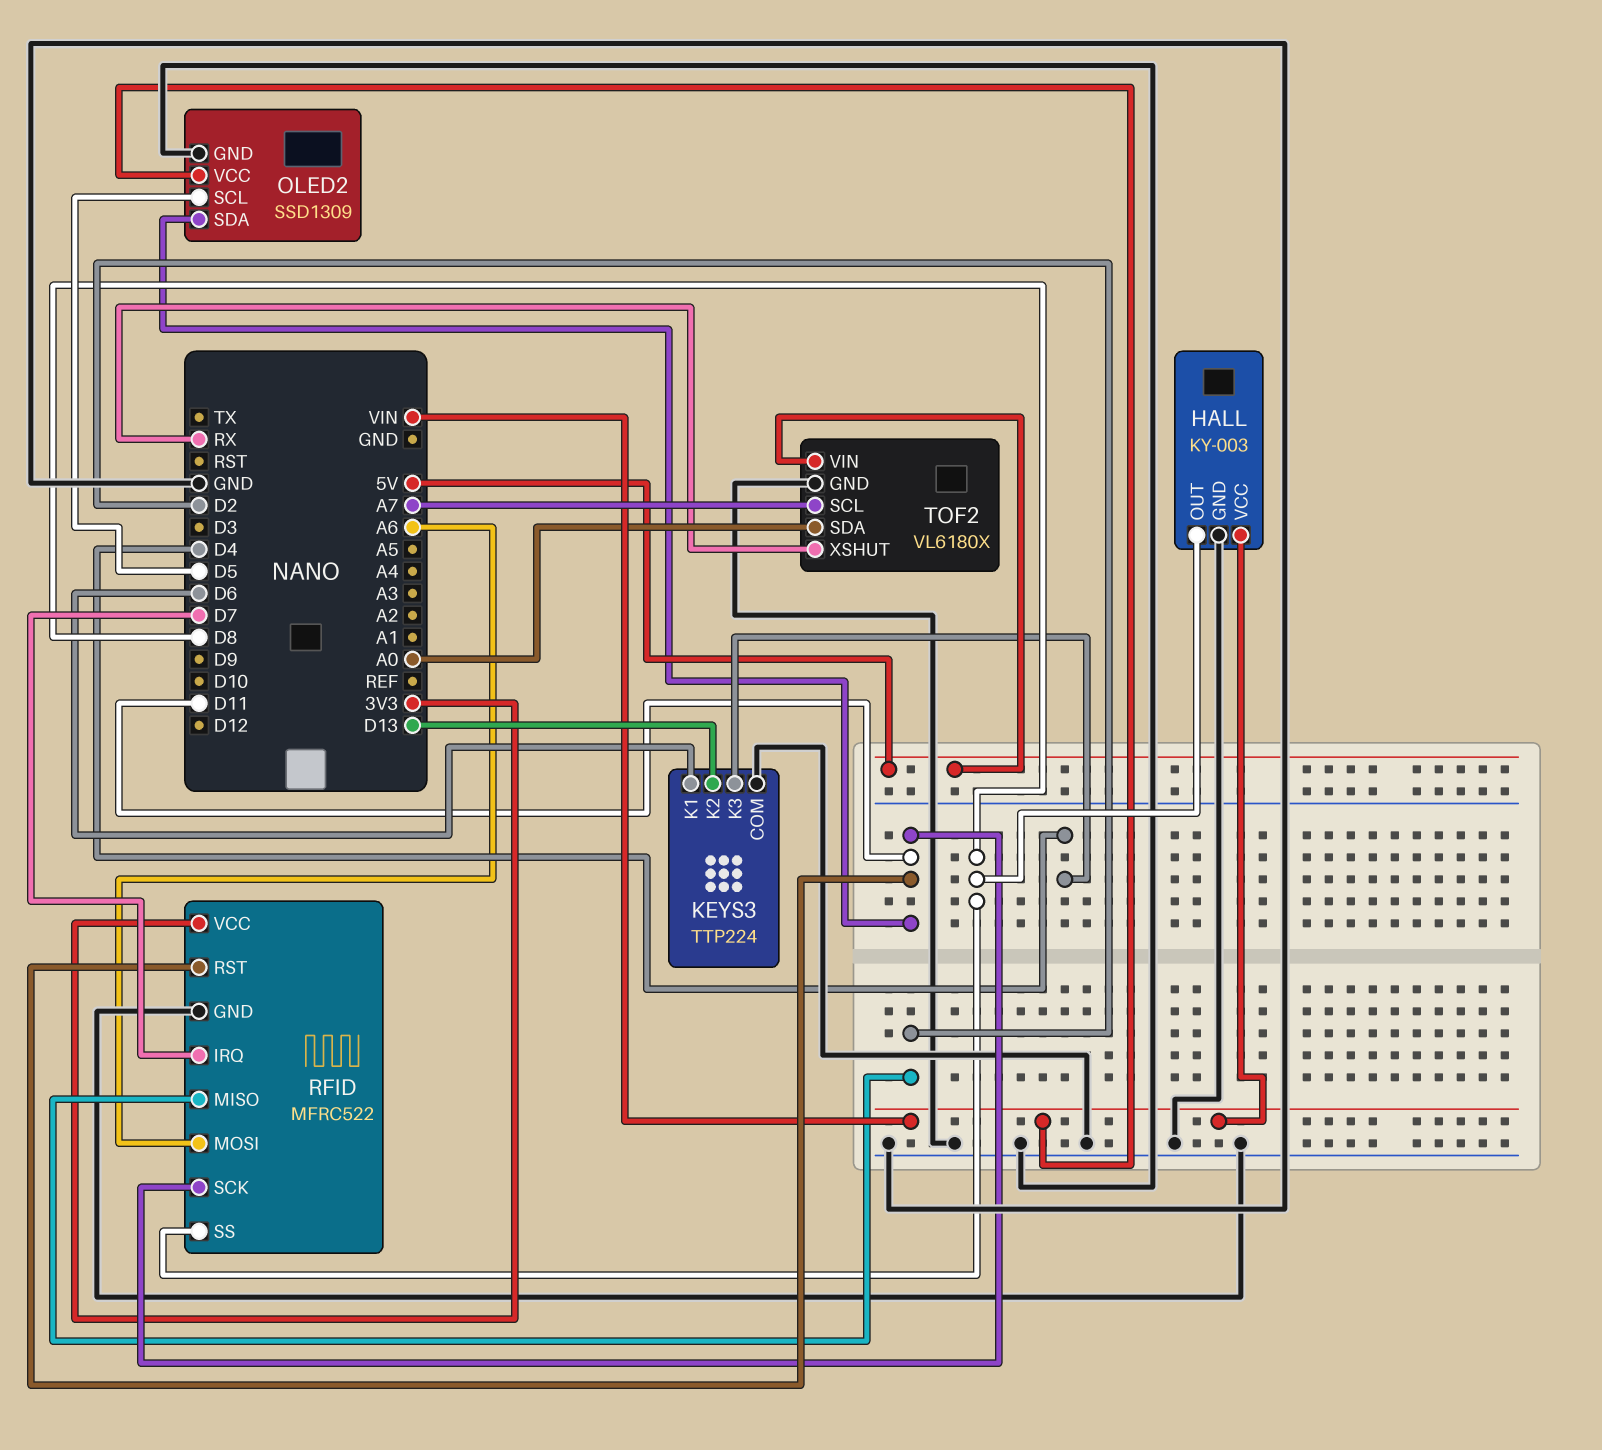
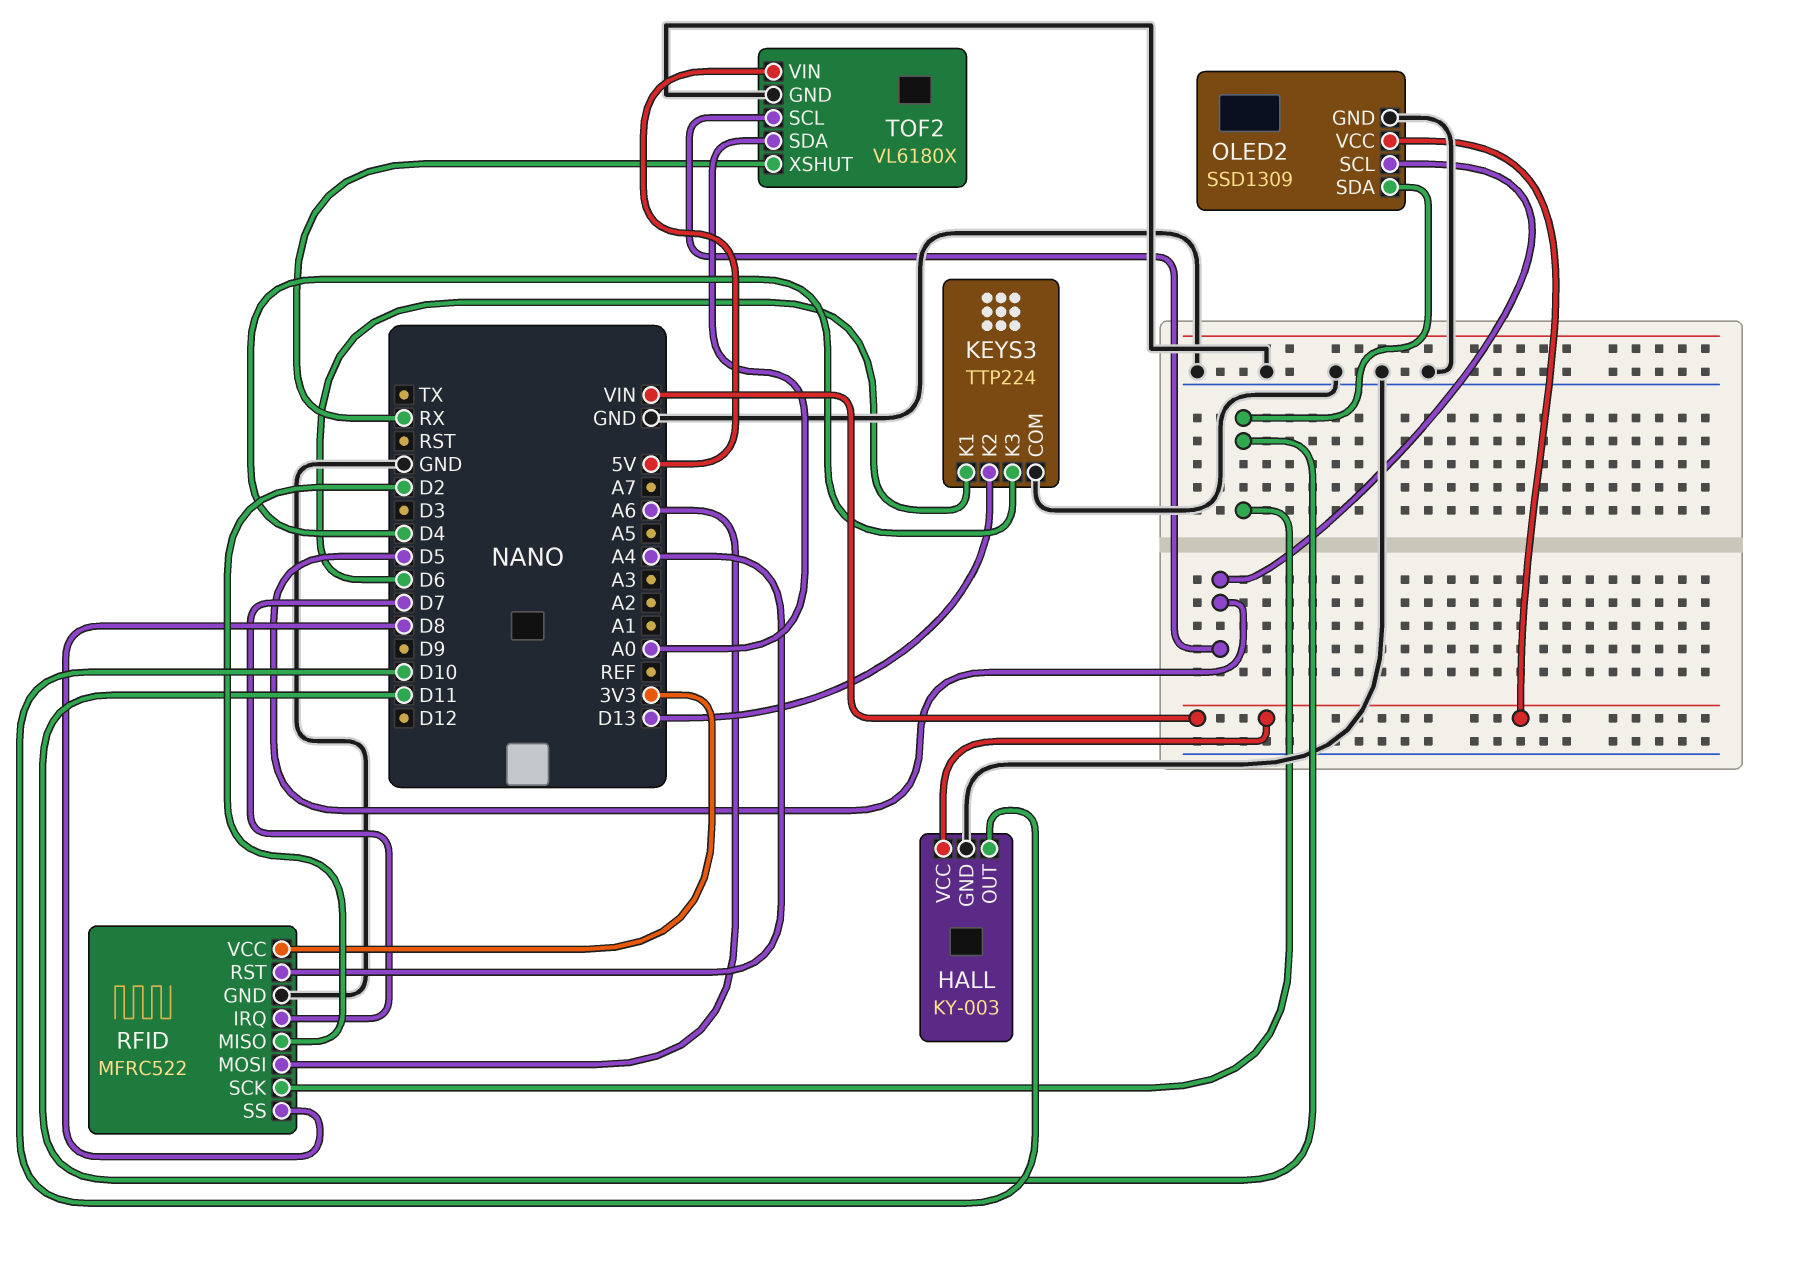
HALL pin OUT: D8 -> D10
RFID pin RST: D11 -> A4
TOF2 pin SCL: A7 -> D5

